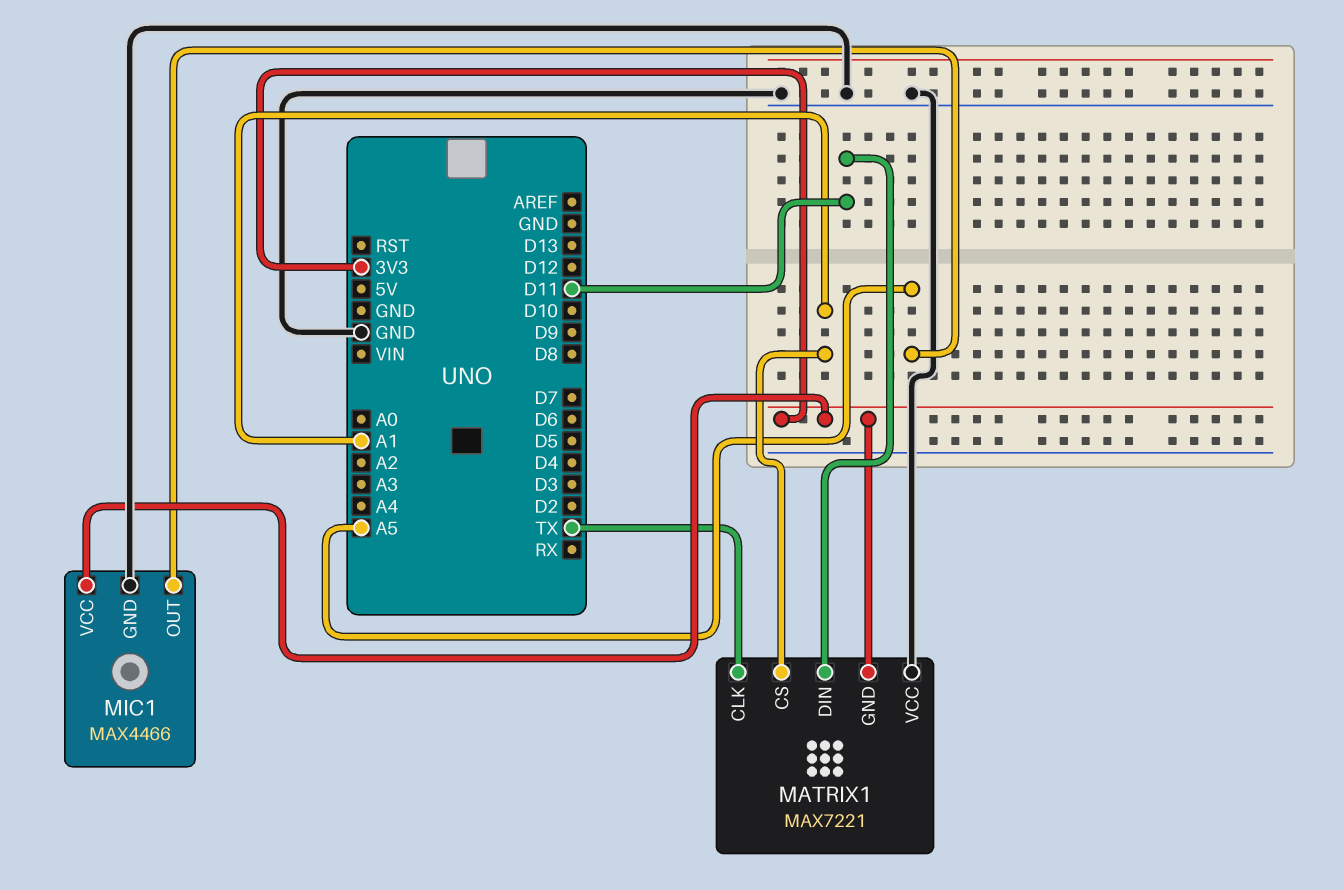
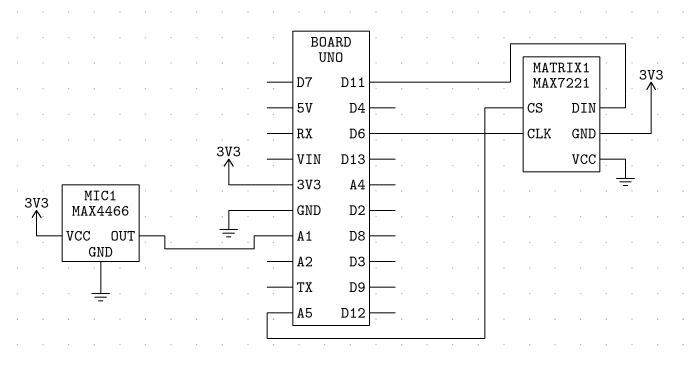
MATRIX1 pin CLK: TX -> D6
MATRIX1 pin CS: A1 -> A5
MIC1 pin OUT: A5 -> A1

